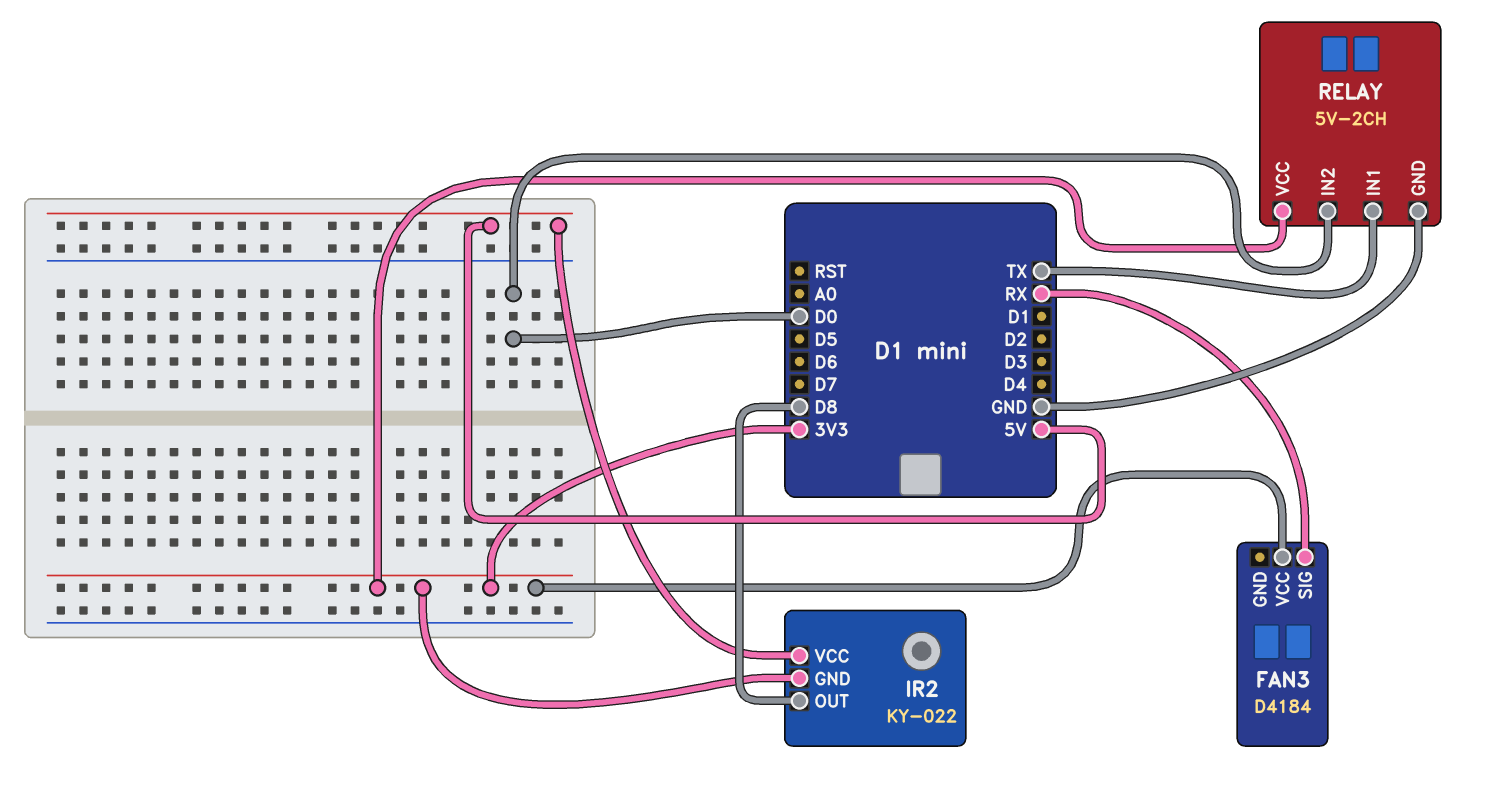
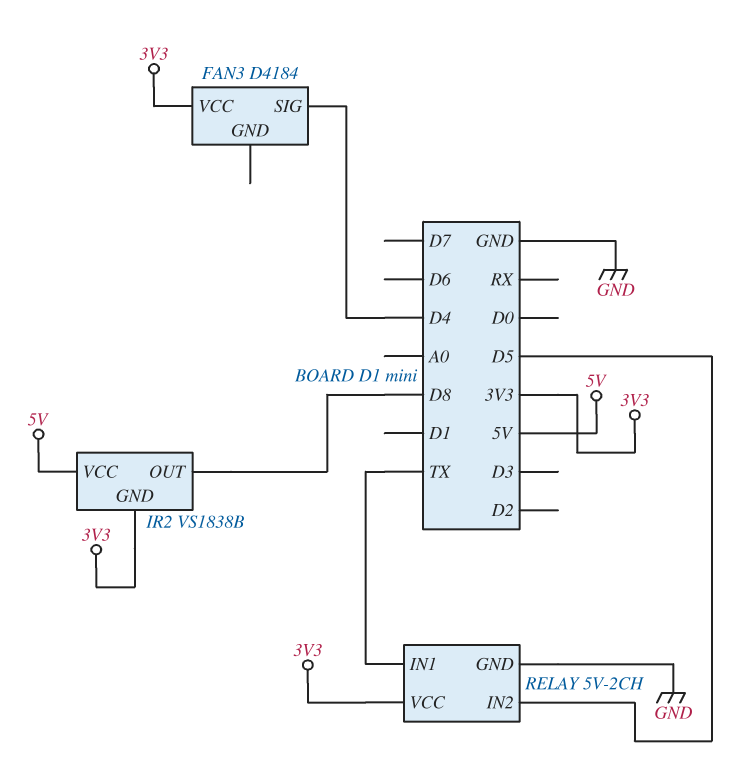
FAN3 pin SIG: RX -> D4
IR2: KY-022 -> VS1838B
RELAY pin IN2: D0 -> D5

